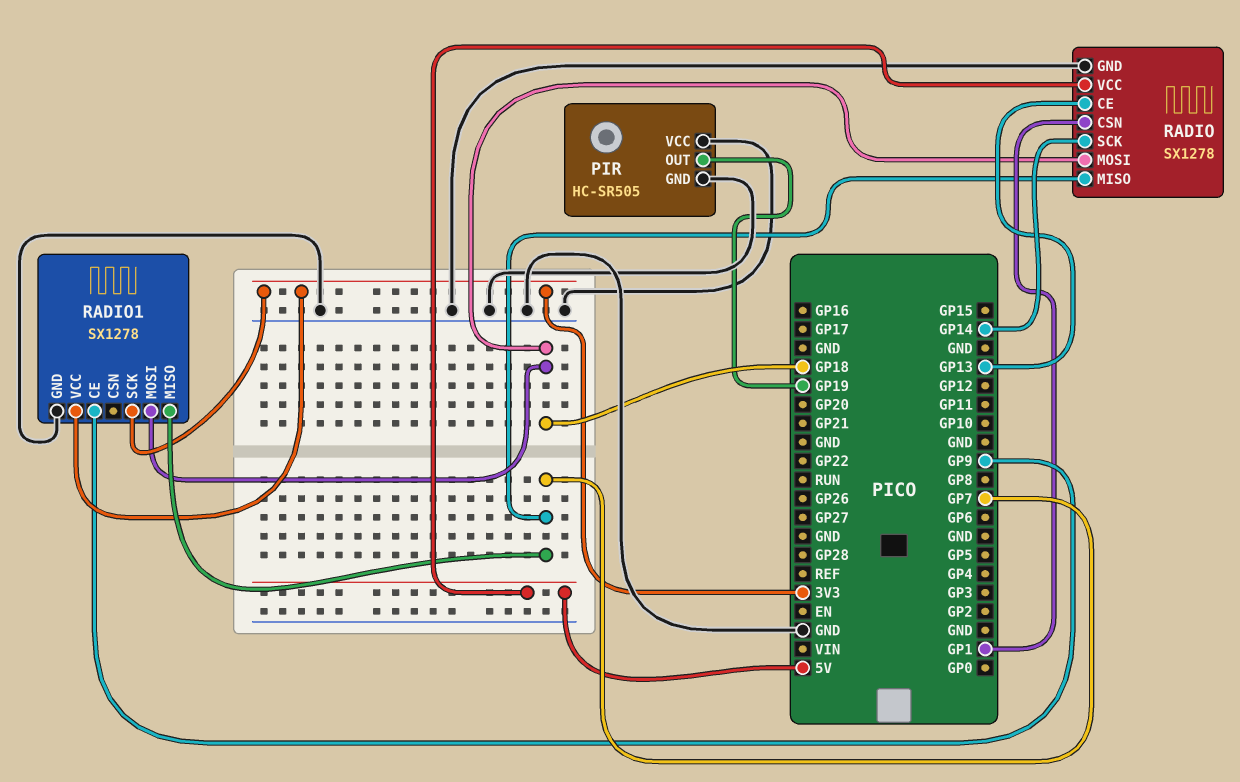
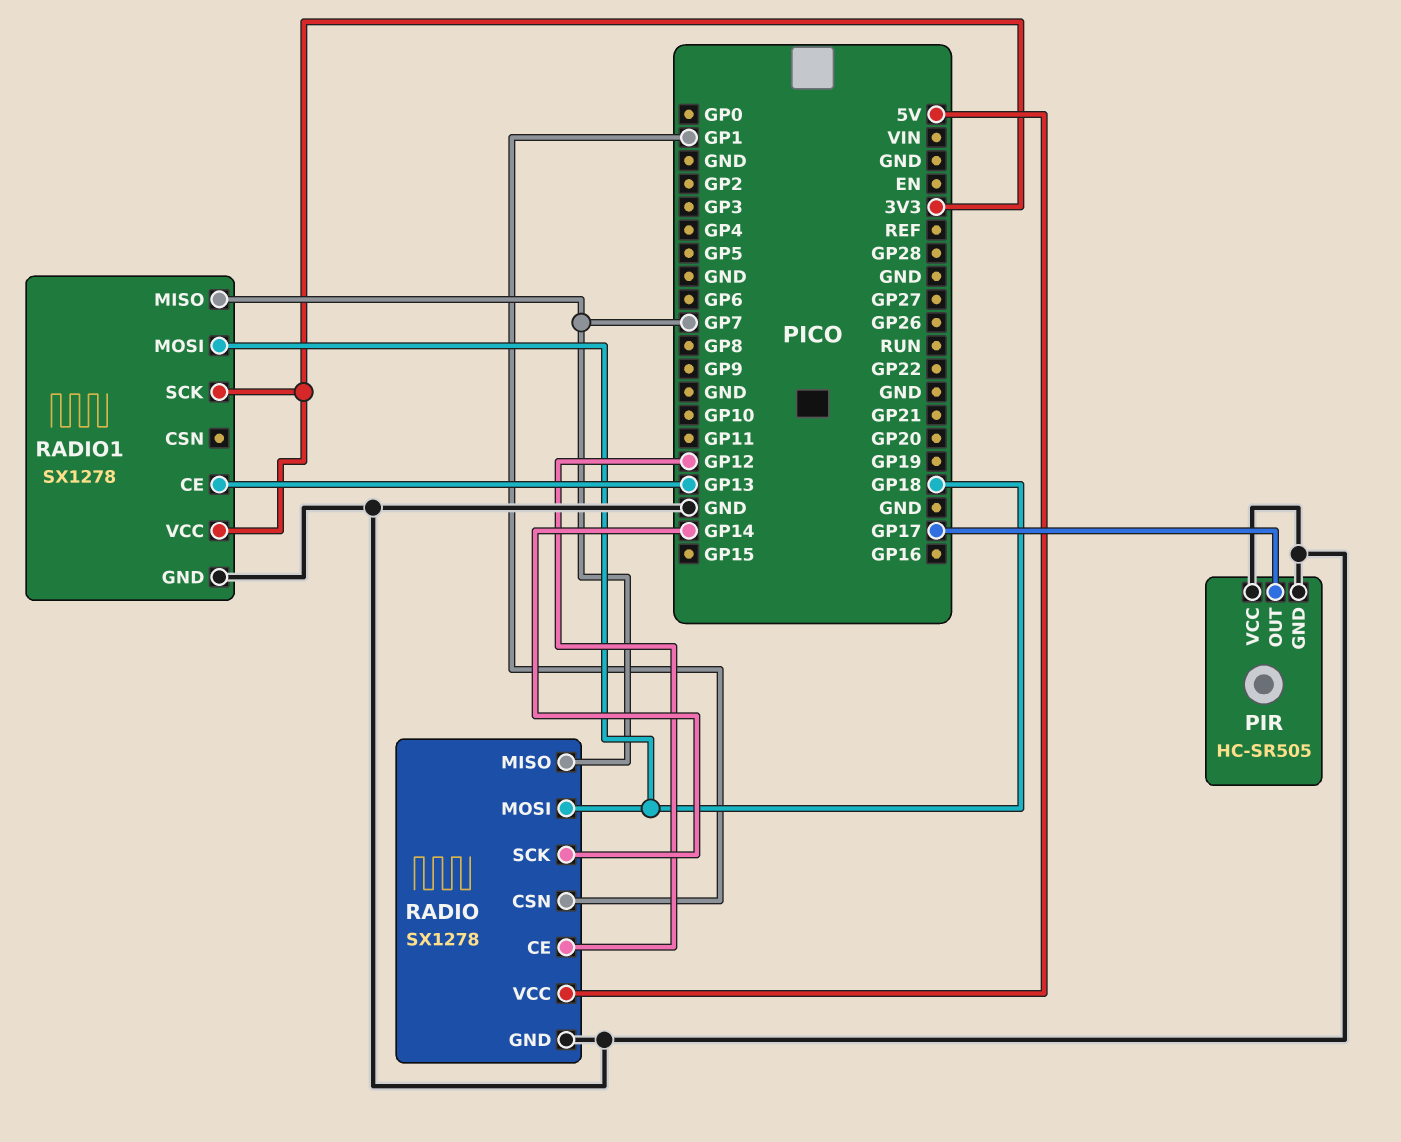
PIR pin OUT: GP19 -> GP17
RADIO pin CE: GP13 -> GP12
RADIO1 pin CE: GP9 -> GP13

